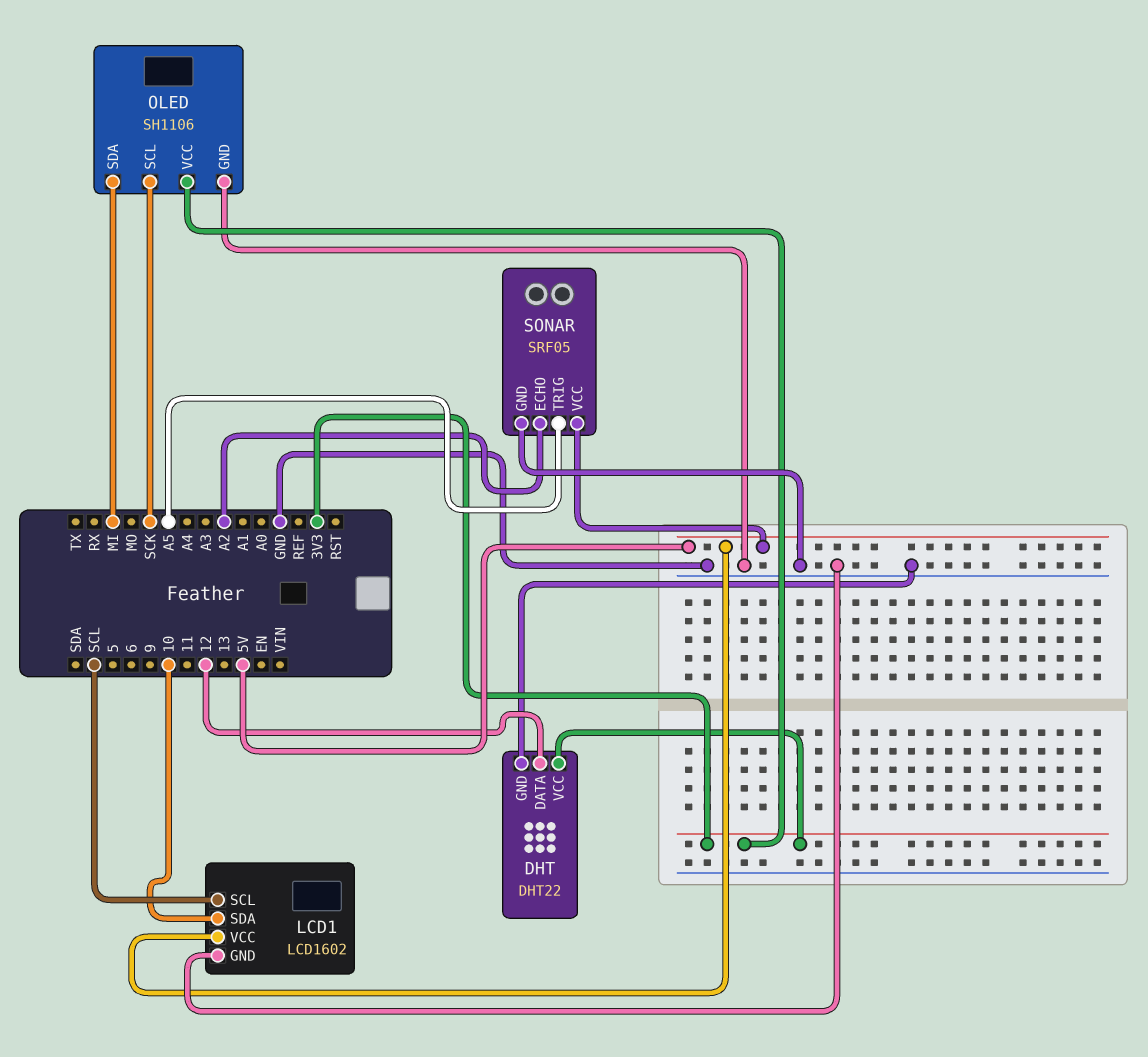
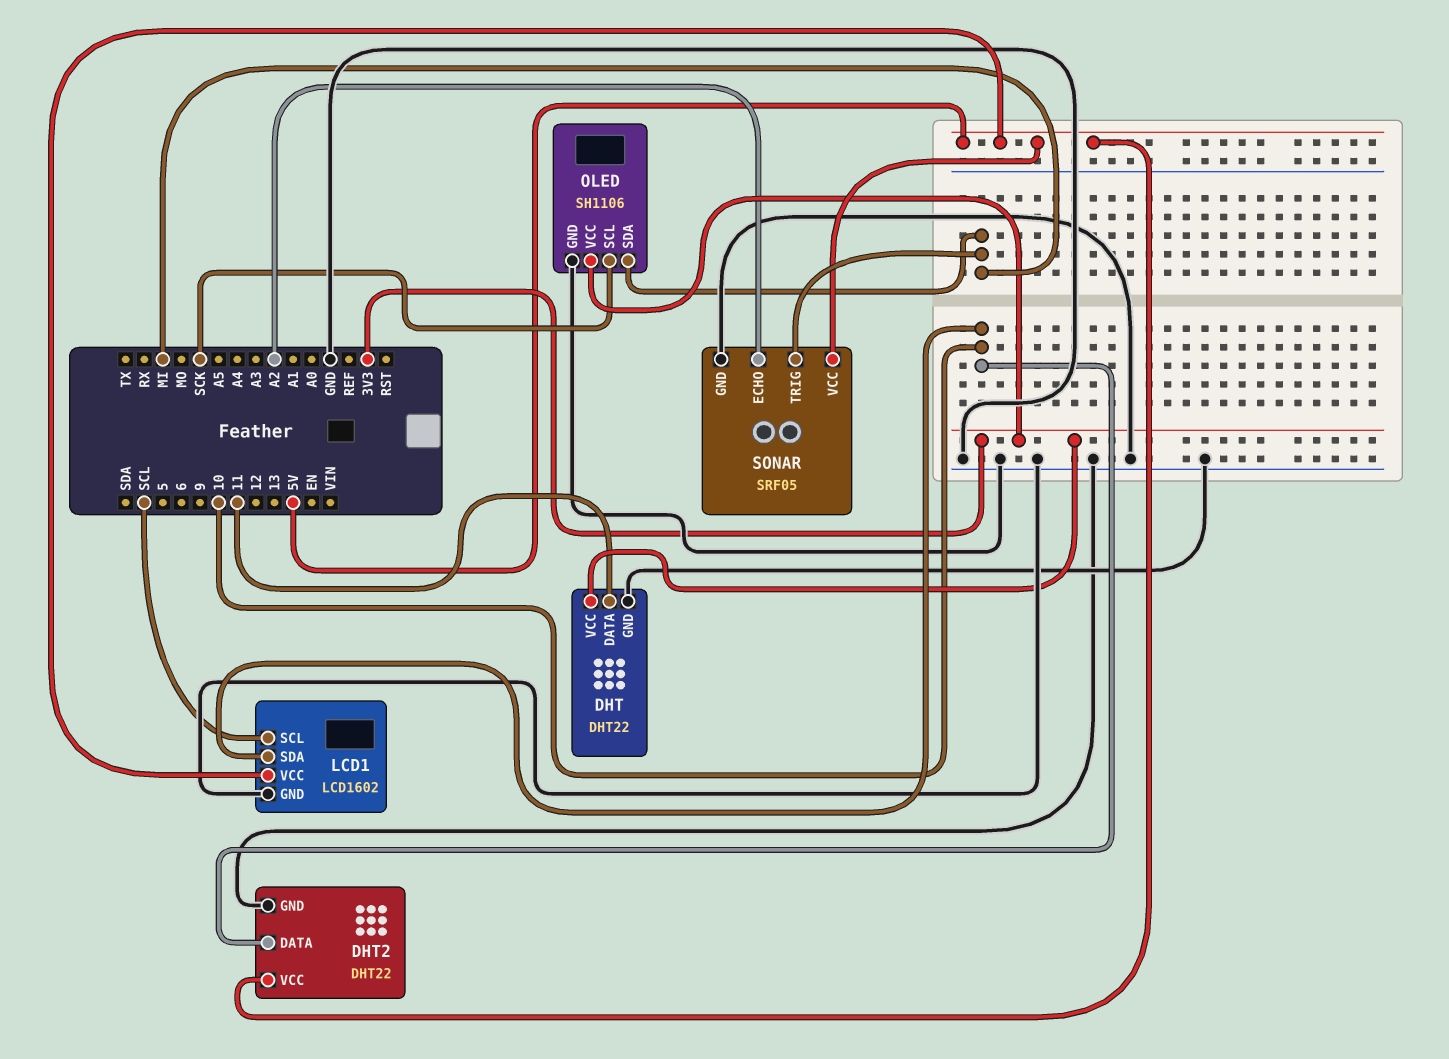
DHT pin DATA: 12 -> 11
DHT2: none -> DHT22
DHT2 pin DATA: none -> 10
DHT2 pin GND: none -> GND
DHT2 pin VCC: none -> 5V
SONAR pin TRIG: A5 -> MI

